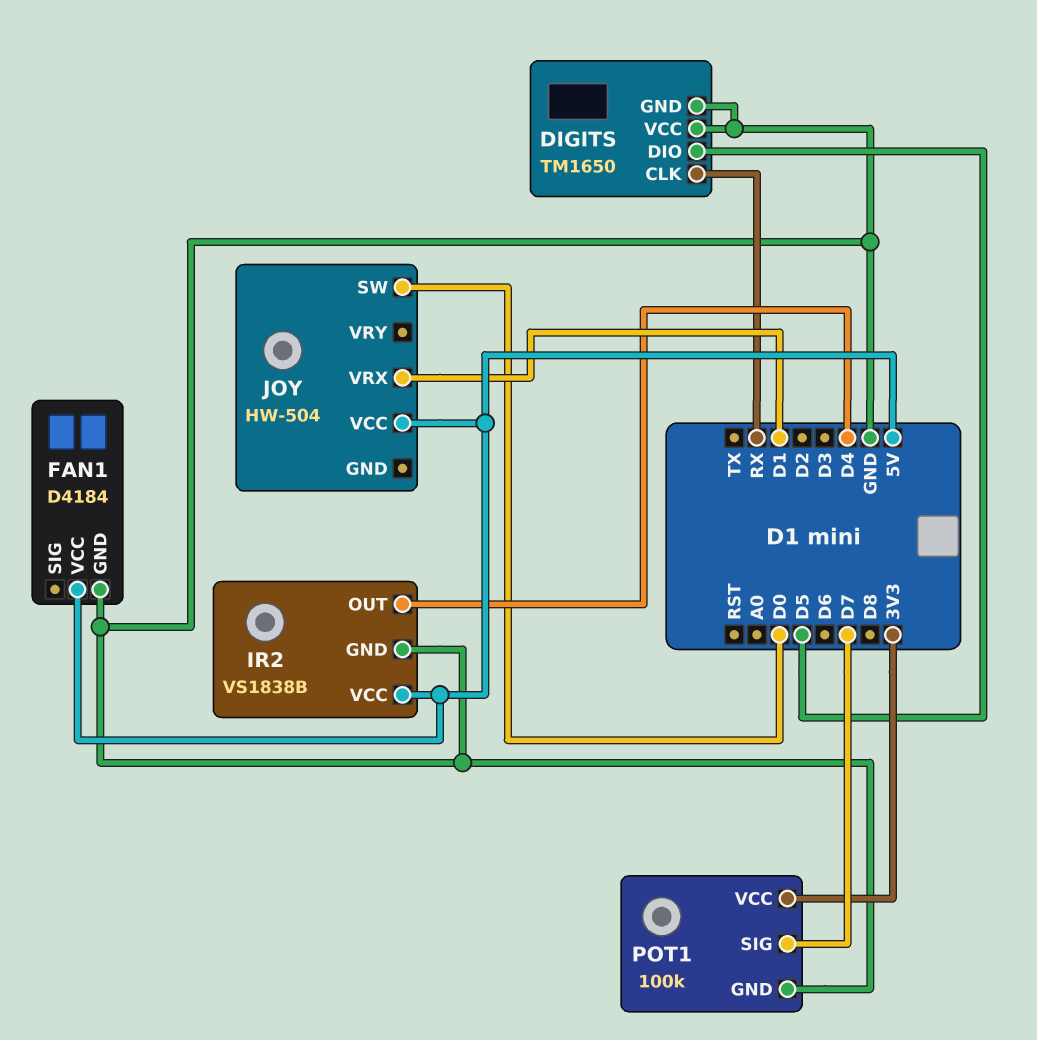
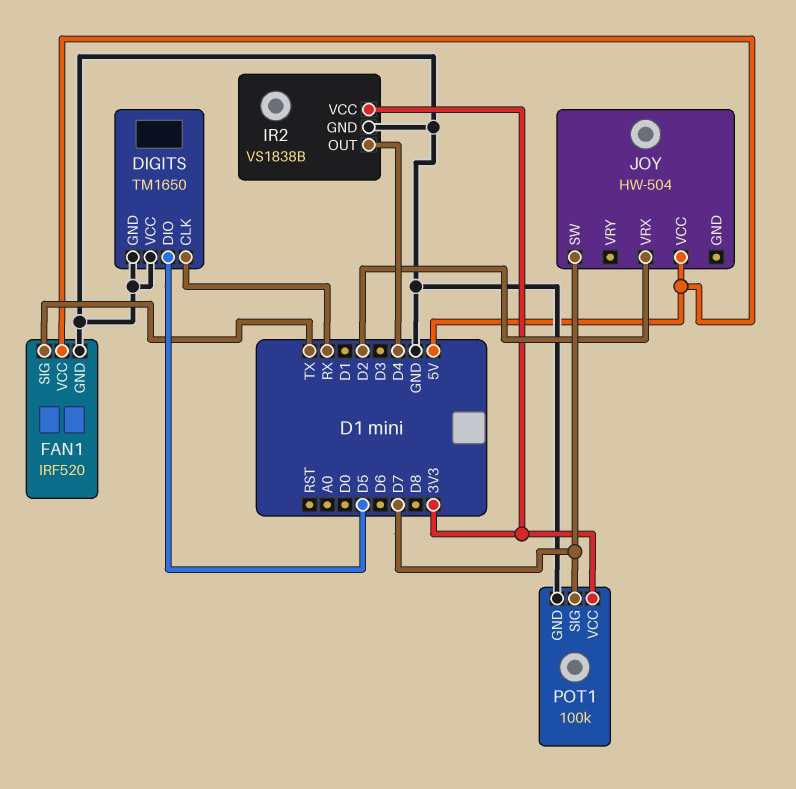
FAN1: D4184 -> IRF520
FAN1 pin SIG: none -> TX
IR2 pin VCC: 5V -> 3V3
JOY pin SW: D0 -> D7
JOY pin VRX: D1 -> D2

